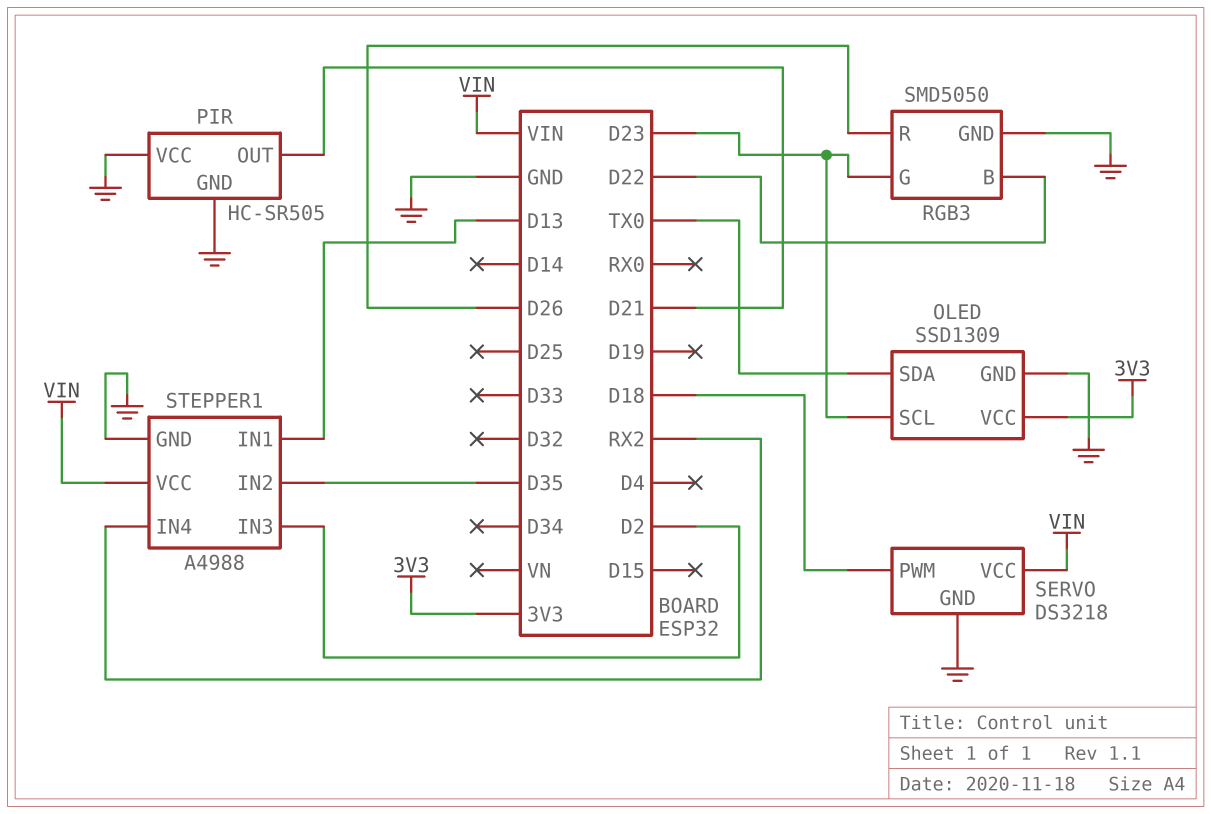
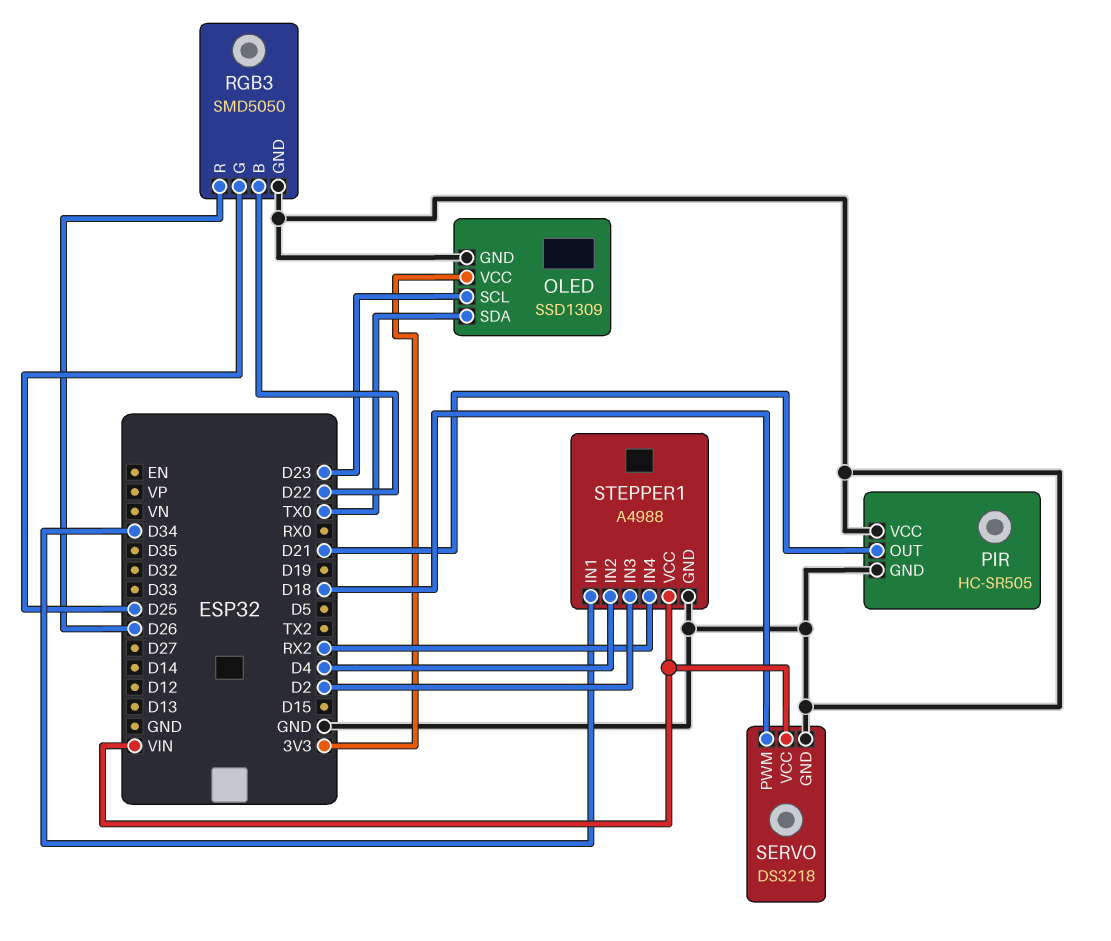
RGB3 pin G: D23 -> D25
STEPPER1 pin IN1: D13 -> D34
STEPPER1 pin IN2: D35 -> D4

